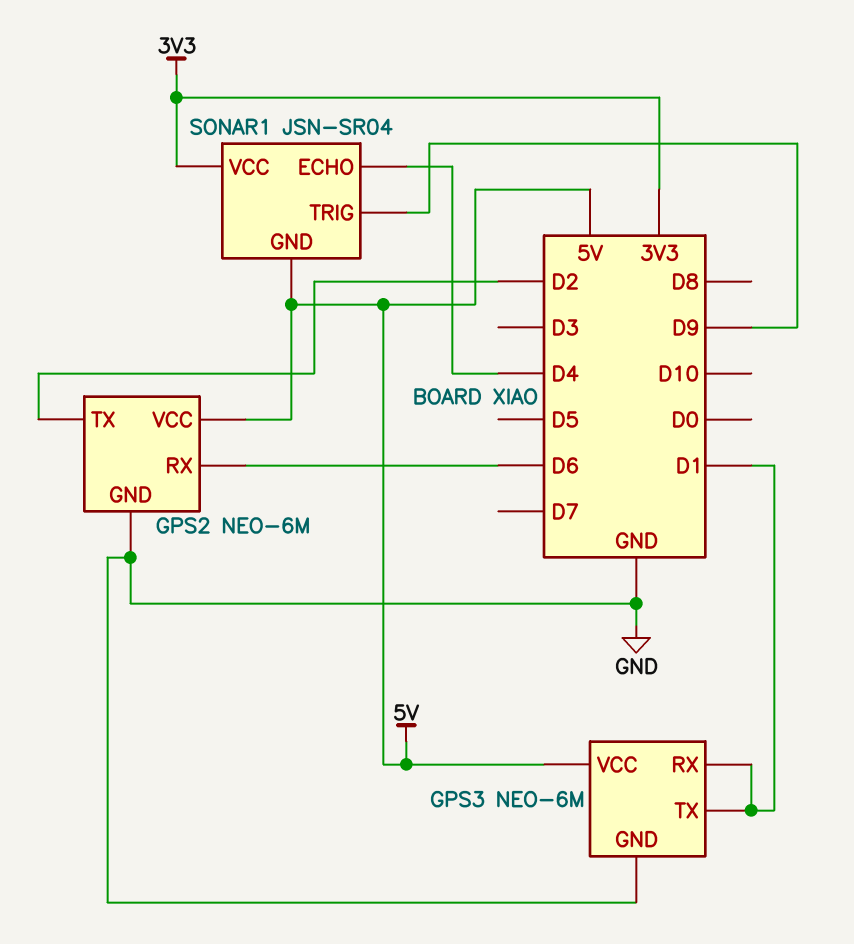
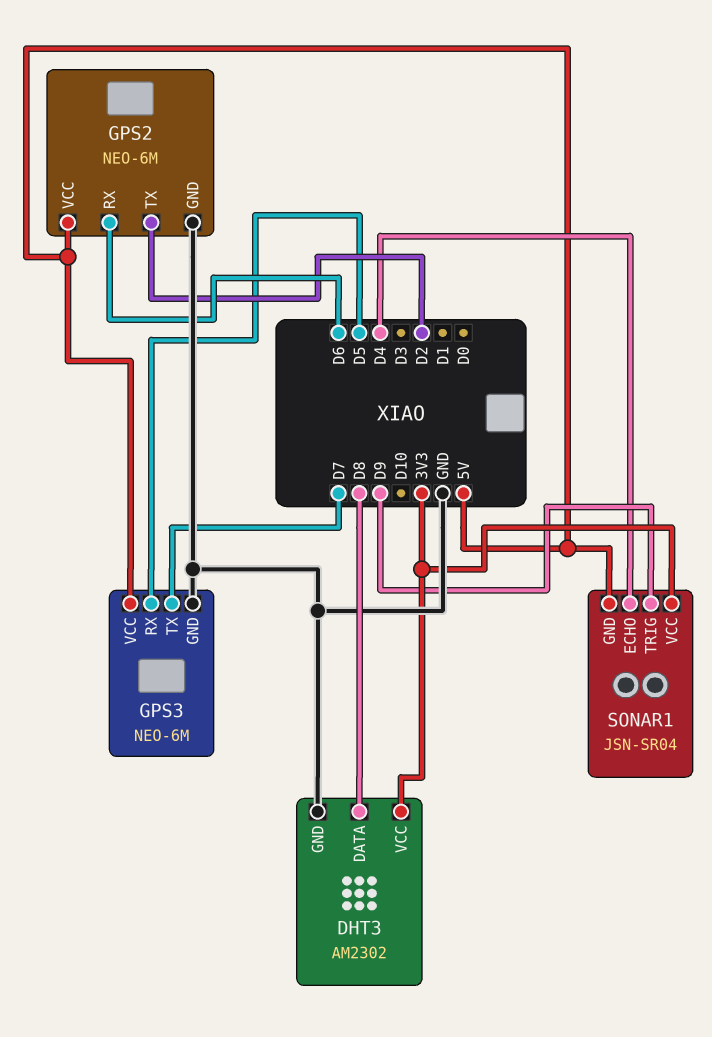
DHT3: none -> AM2302
DHT3 pin DATA: none -> D8
DHT3 pin GND: none -> GND
DHT3 pin VCC: none -> 3V3
GPS3 pin RX: D1 -> D5
GPS3 pin TX: D1 -> D7

